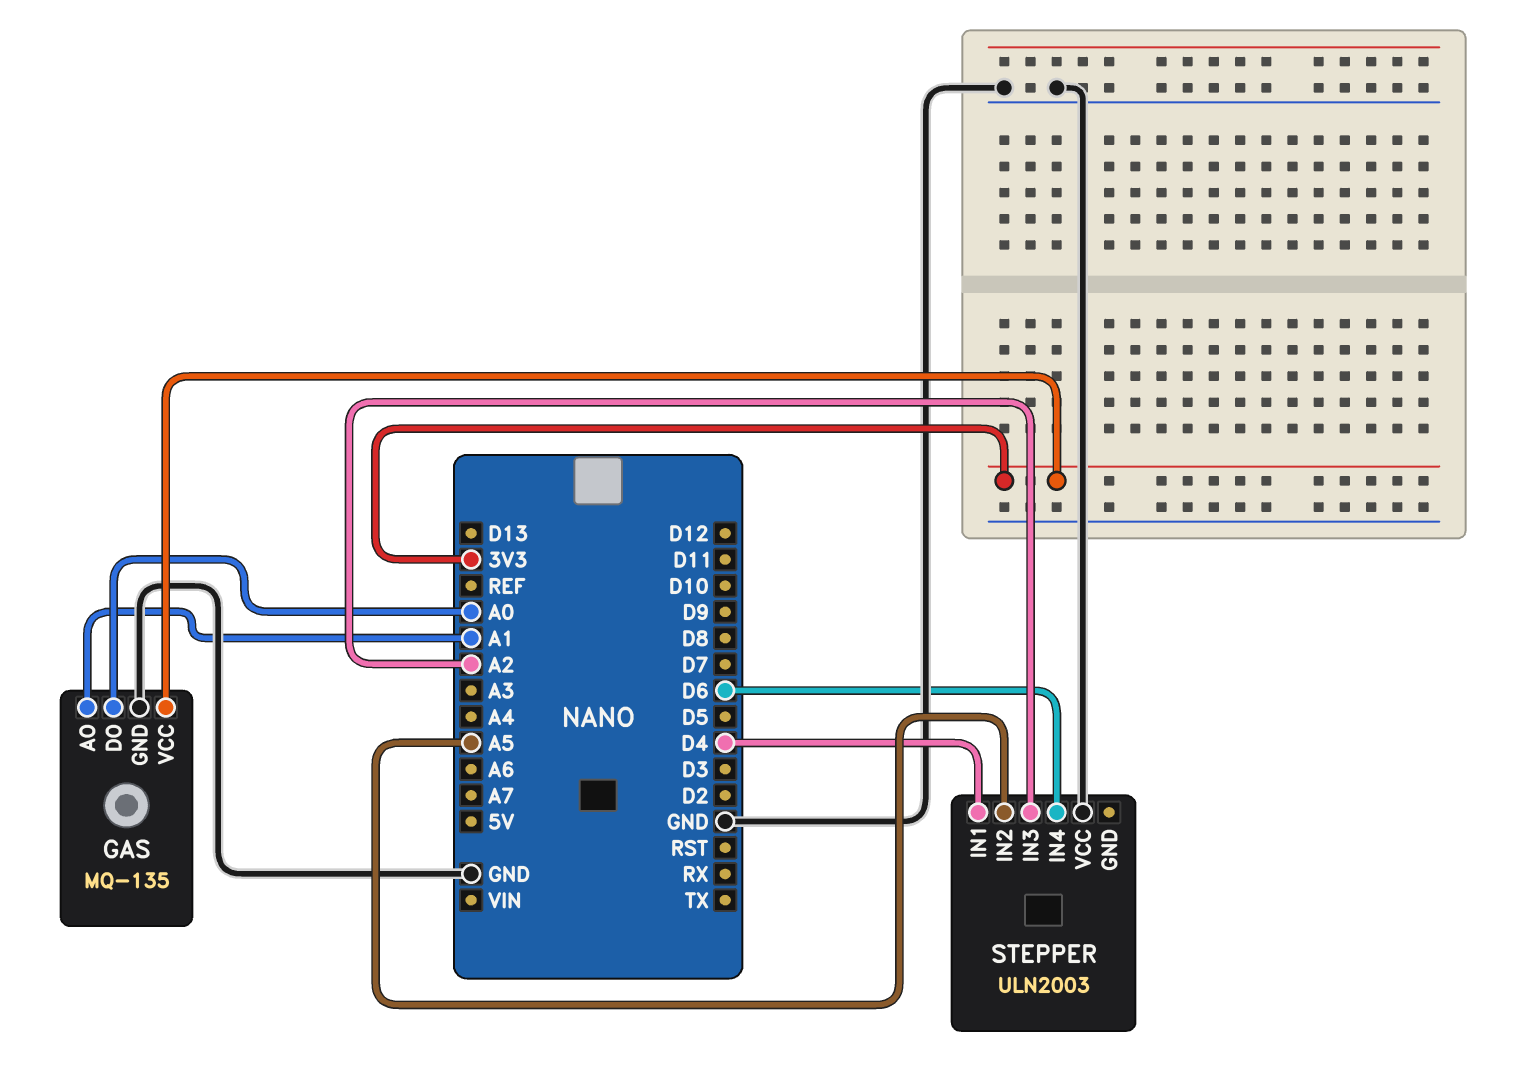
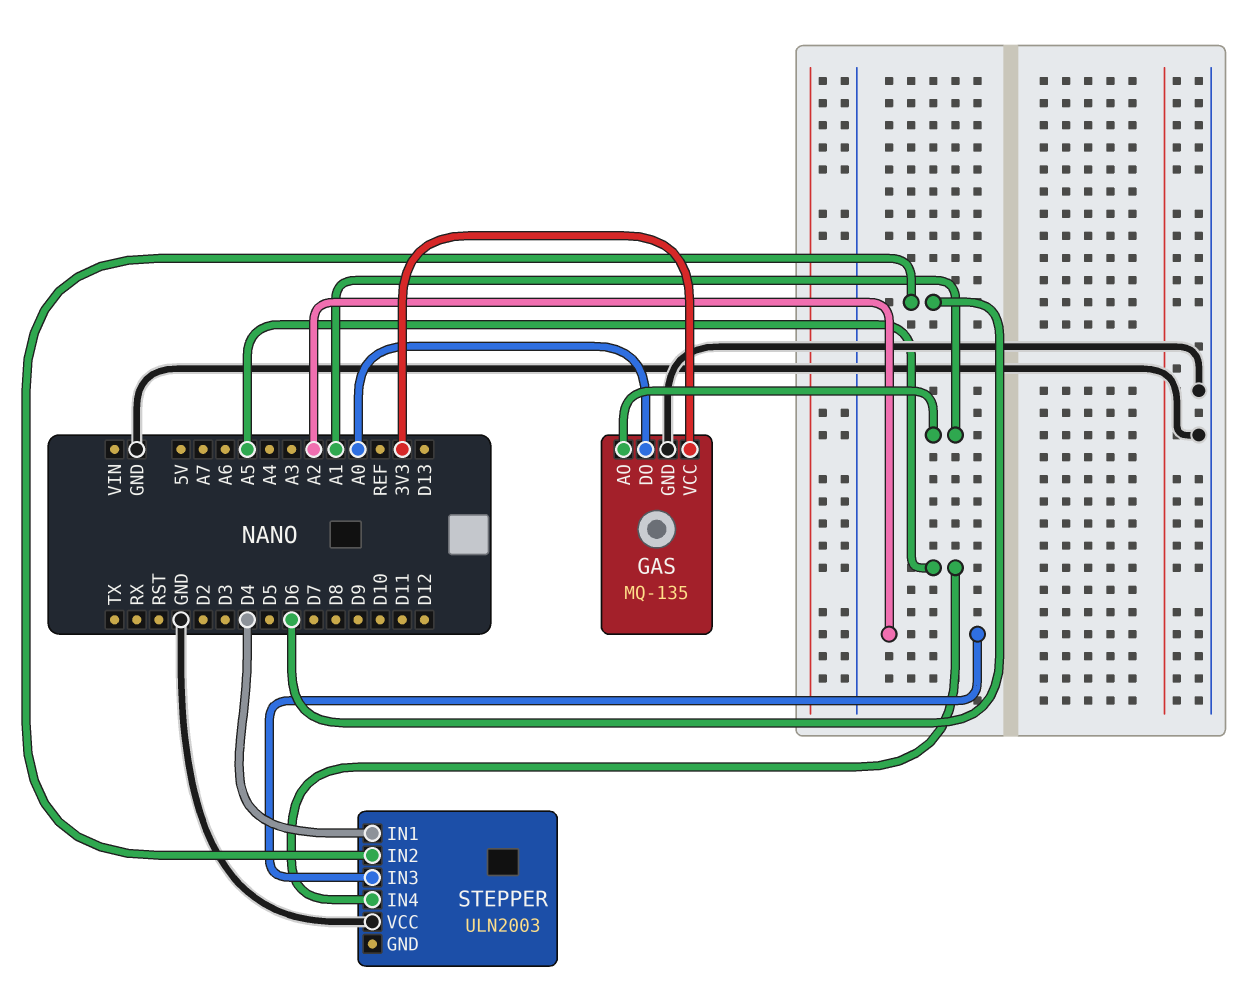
STEPPER pin IN2: A5 -> D6
STEPPER pin IN4: D6 -> A5

